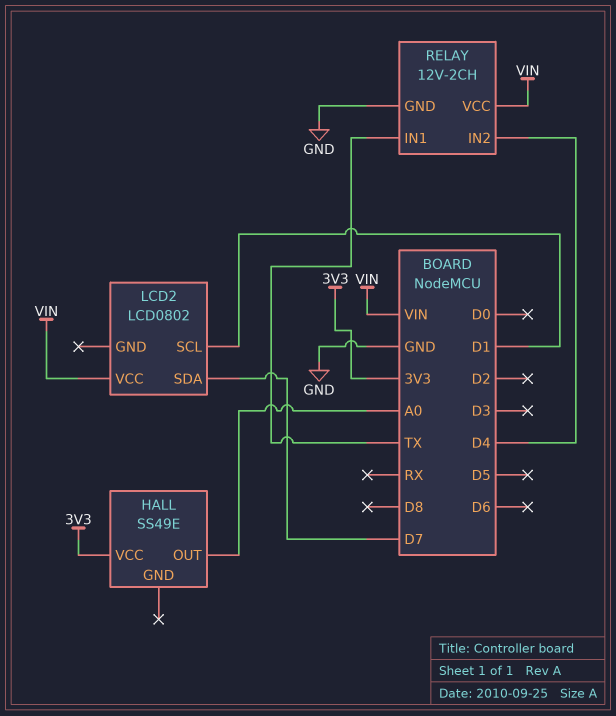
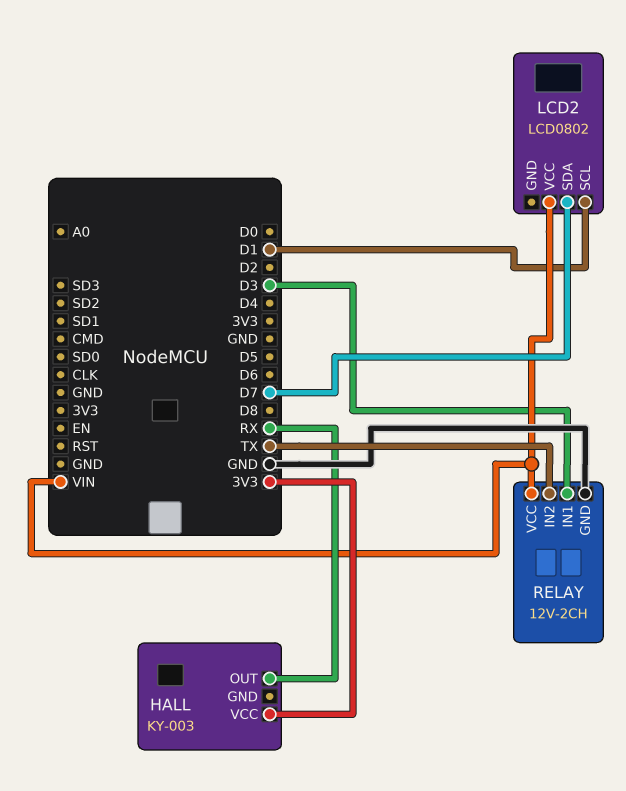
HALL: SS49E -> KY-003
HALL pin OUT: A0 -> RX
RELAY pin IN1: TX -> D3
RELAY pin IN2: D4 -> TX

